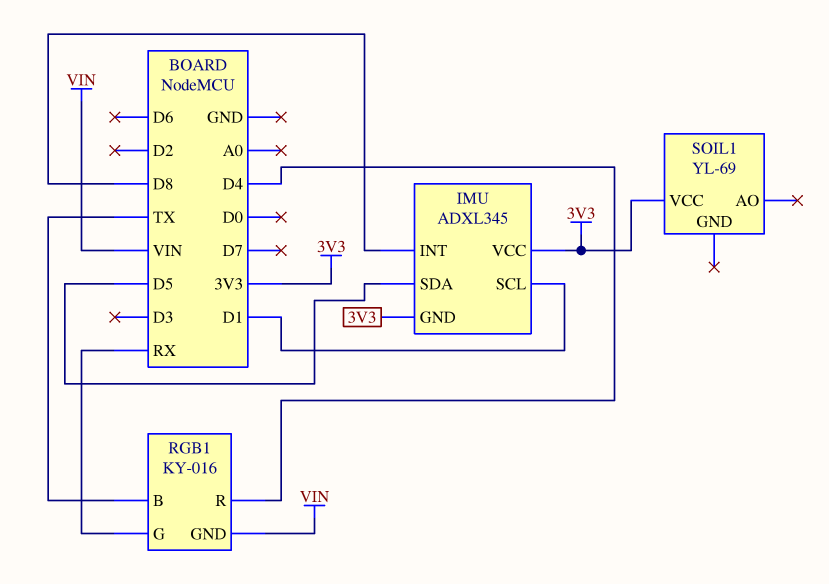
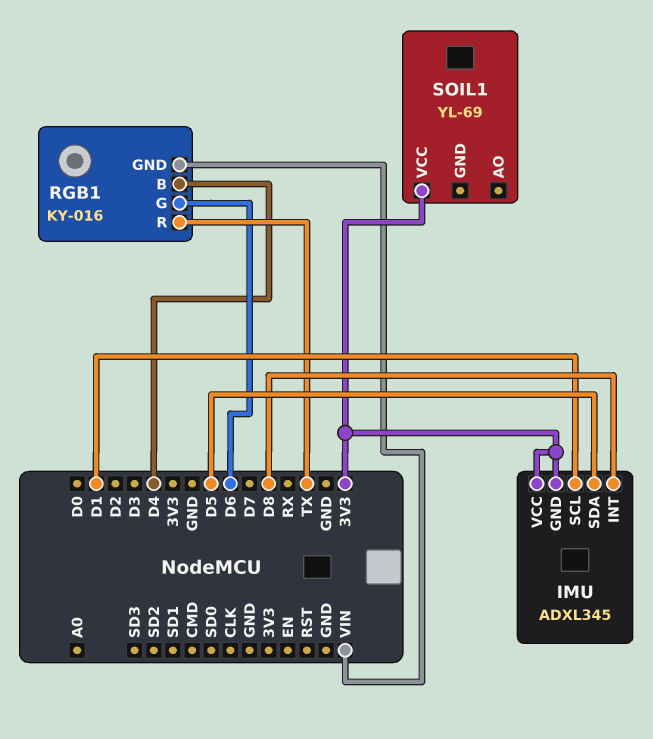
RGB1 pin B: TX -> D4
RGB1 pin G: RX -> D6
RGB1 pin R: D4 -> TX

